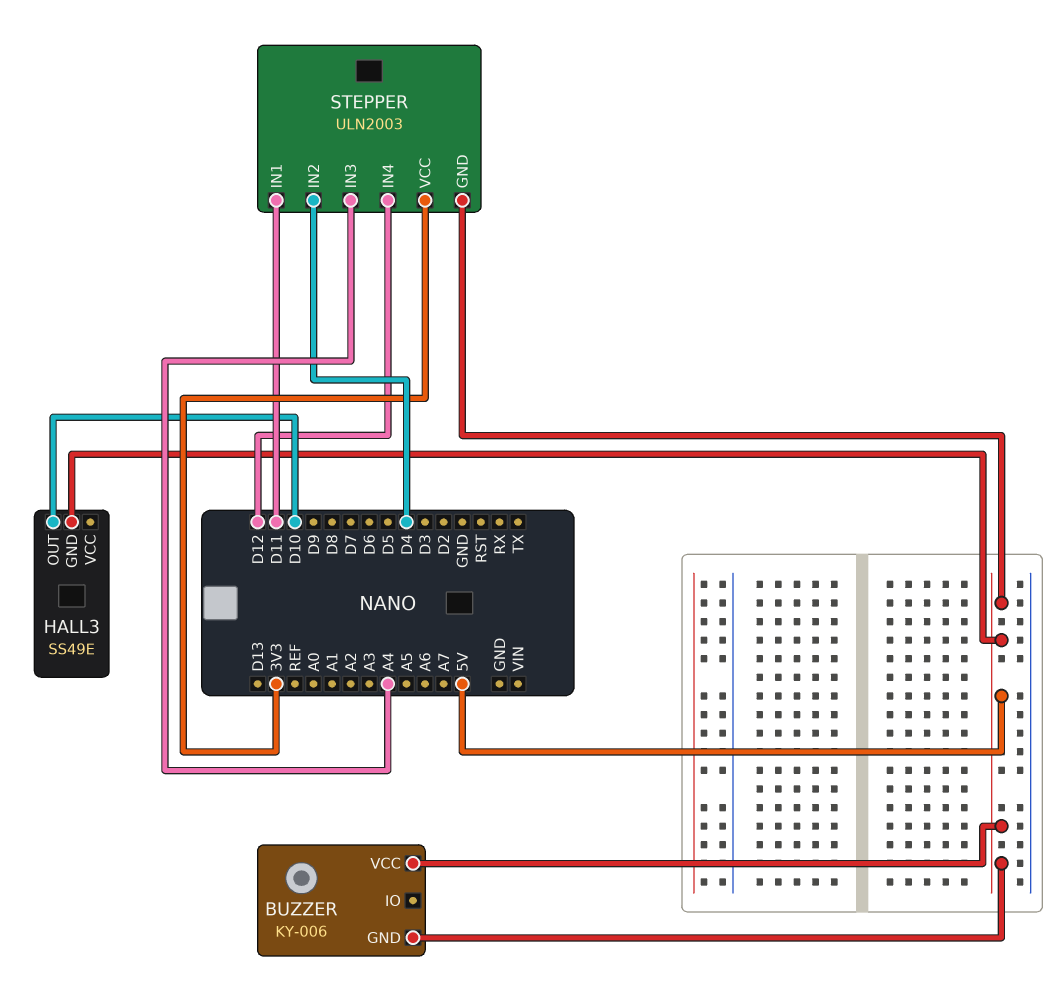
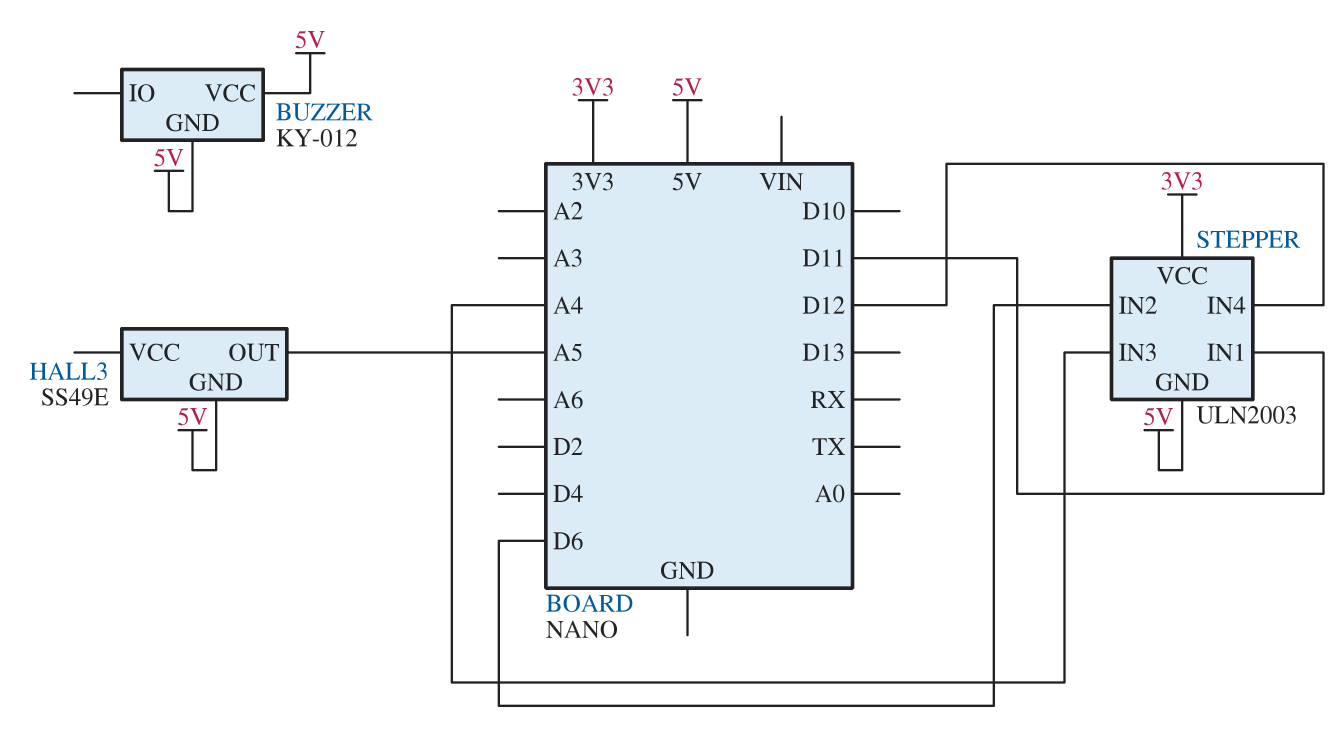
BUZZER: KY-006 -> KY-012
HALL3 pin OUT: D10 -> A5
STEPPER pin IN2: D4 -> D6

